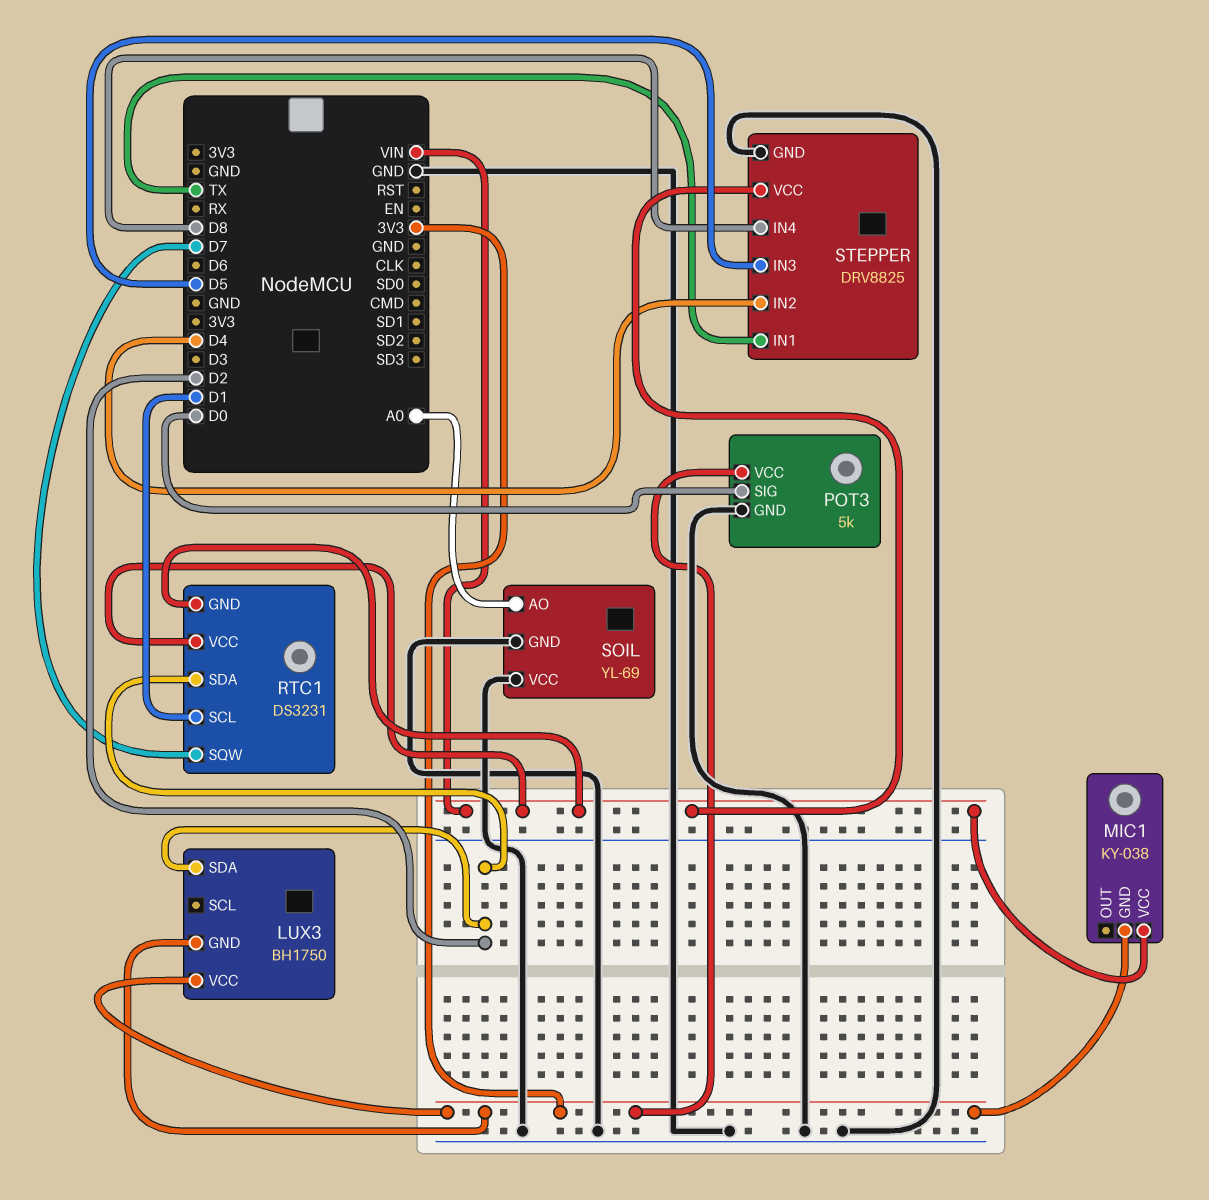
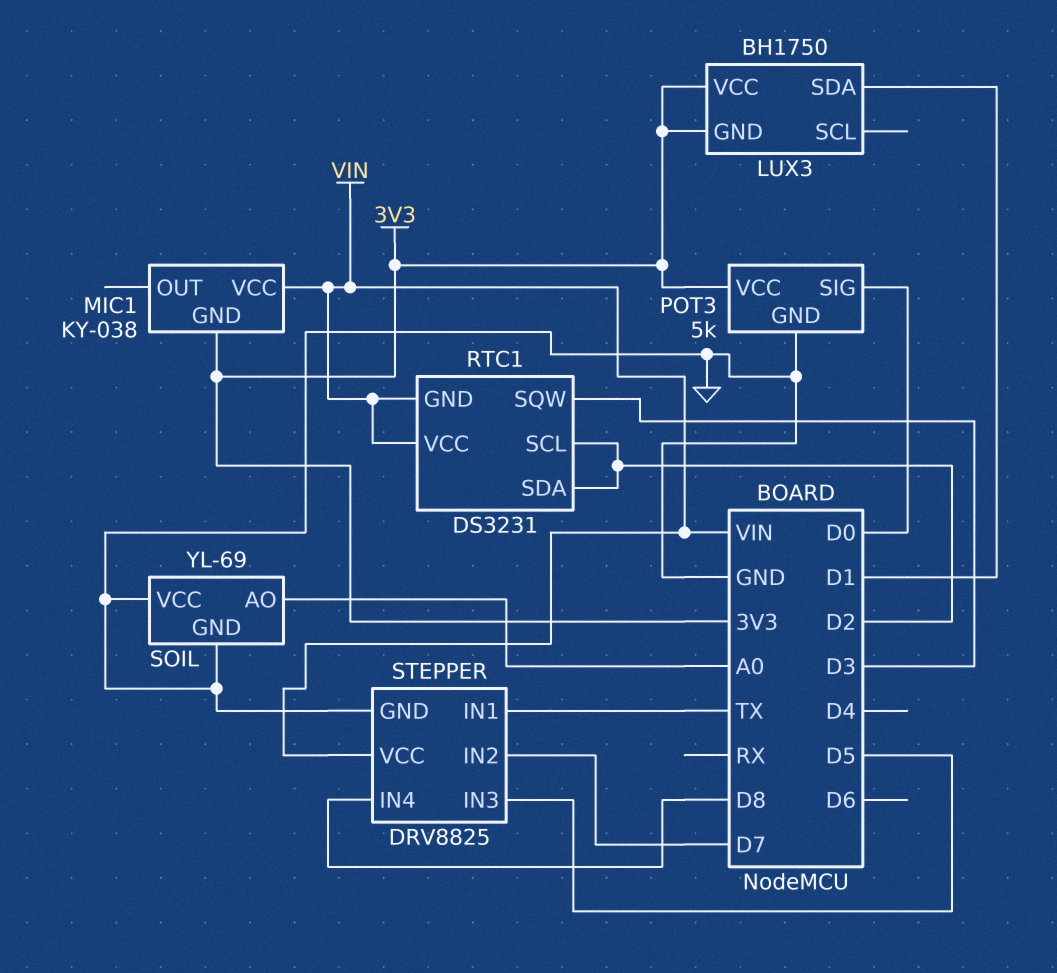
LUX3 pin SDA: D2 -> D1
RTC1 pin SCL: D1 -> D2
RTC1 pin SQW: D7 -> D3
STEPPER pin IN2: D4 -> D7

